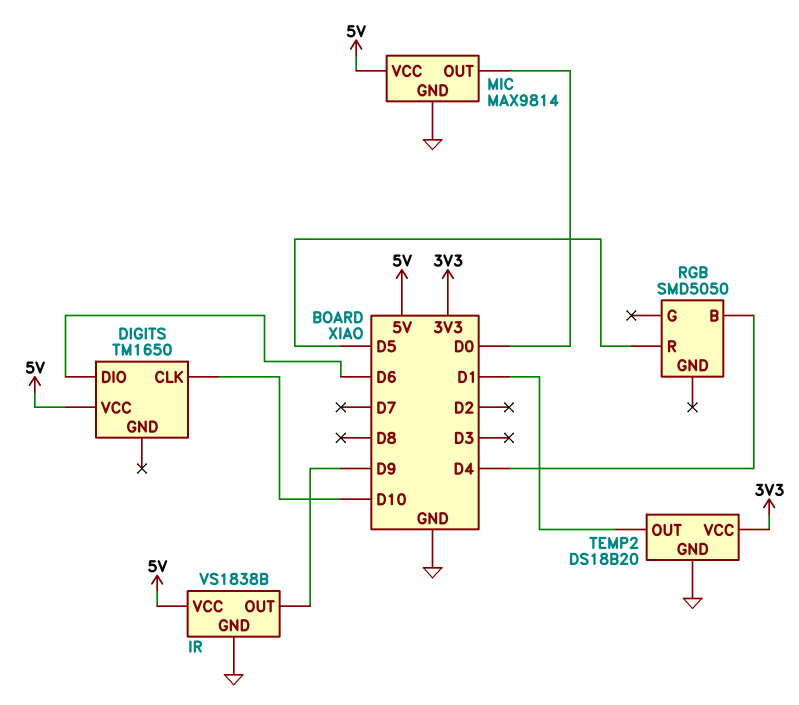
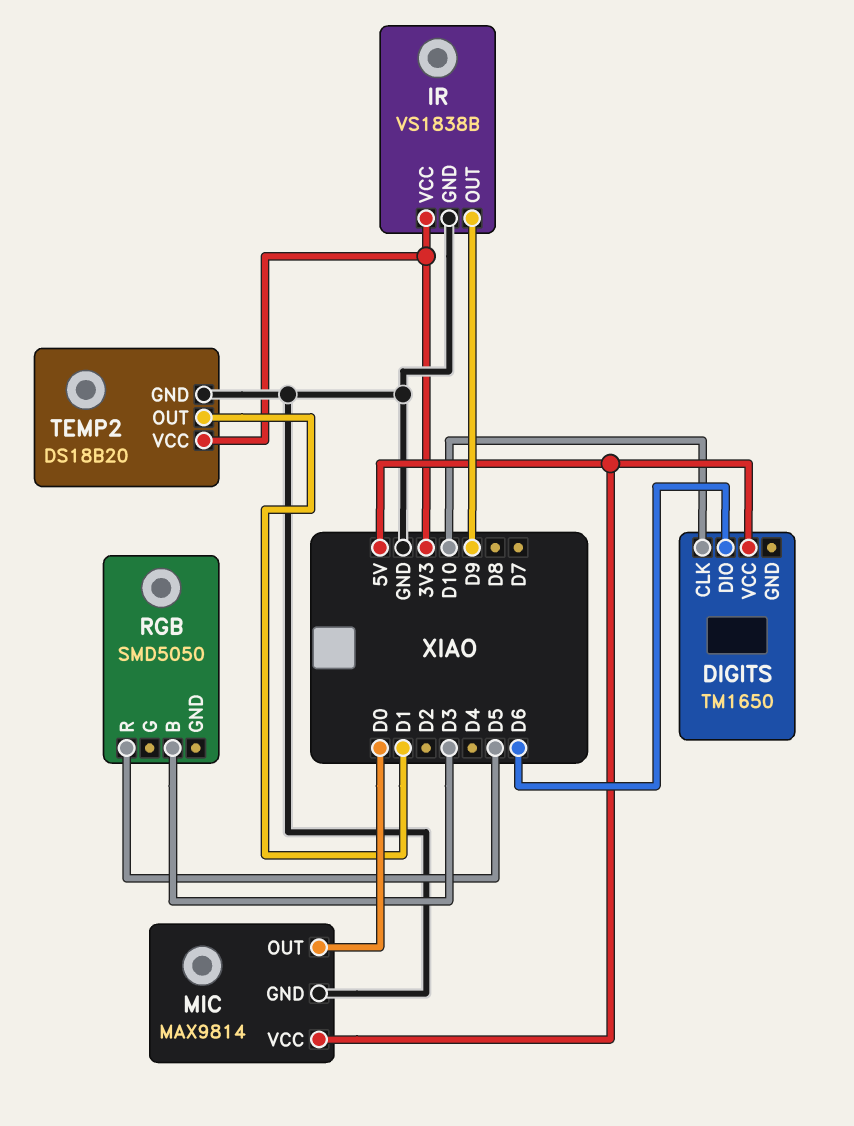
IR pin VCC: 5V -> 3V3
RGB pin B: D4 -> D3

